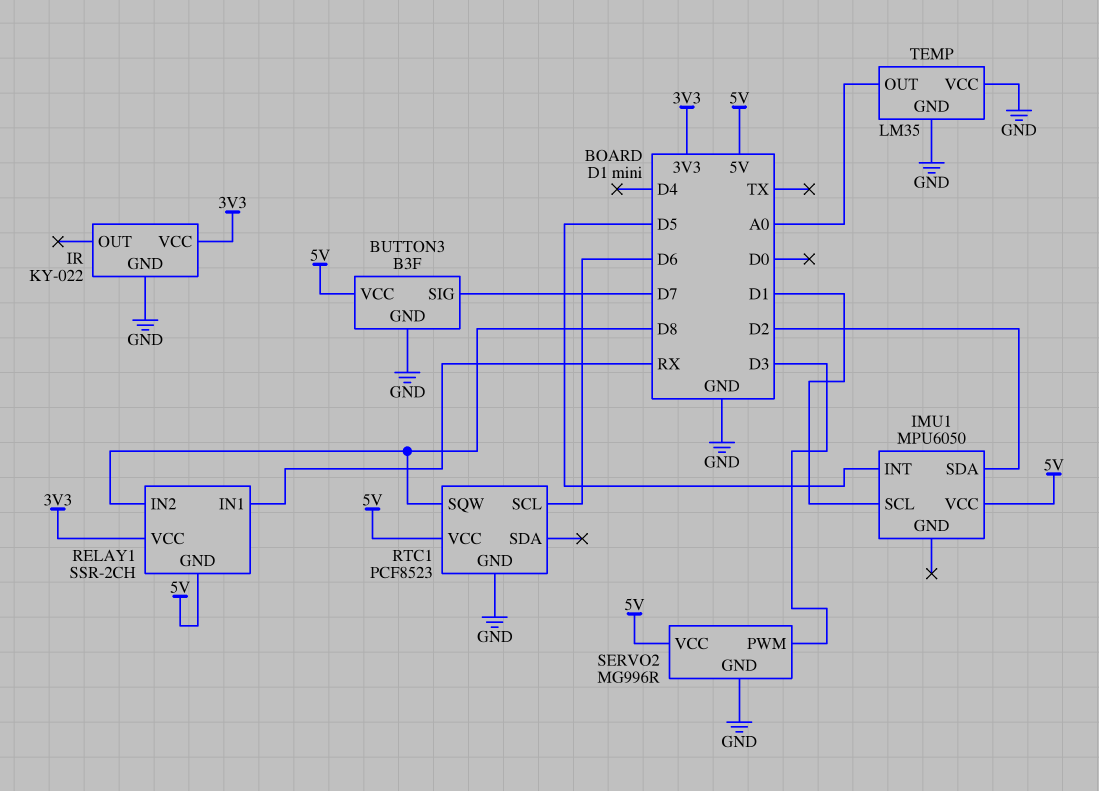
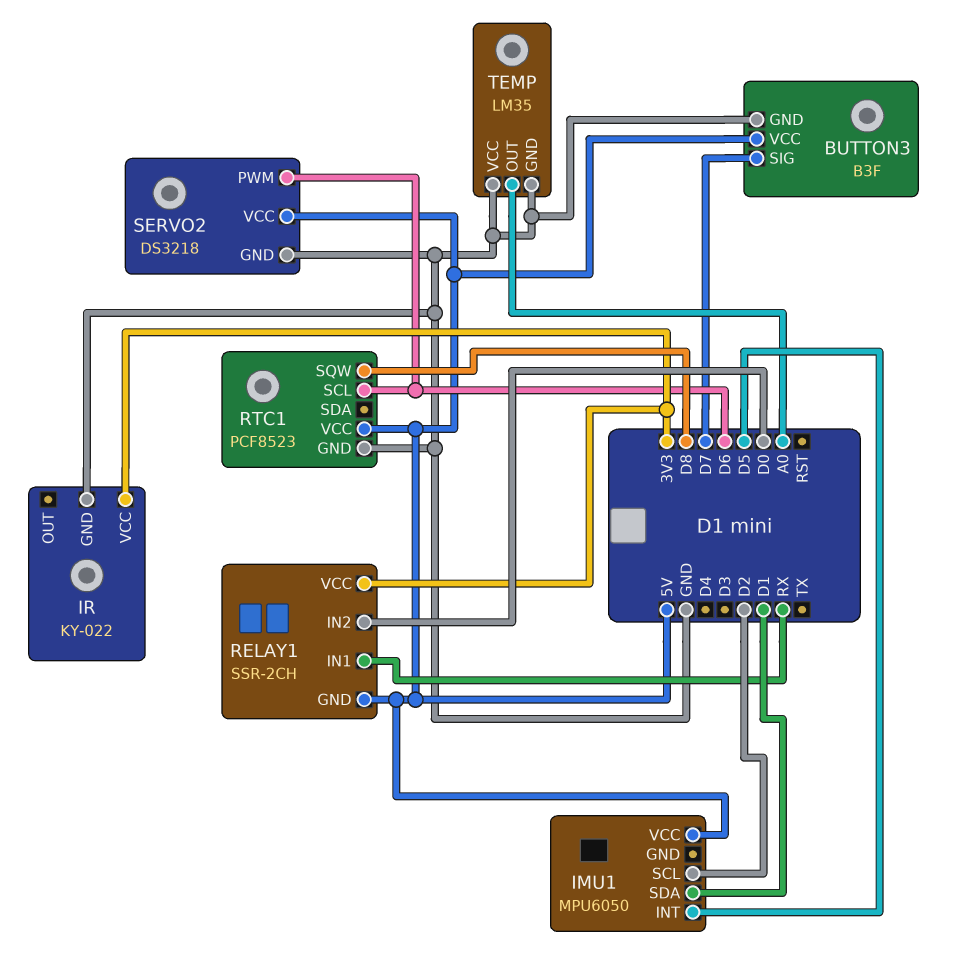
IMU1 pin SCL: D1 -> D2
IMU1 pin SDA: D2 -> D1
RELAY1 pin IN2: D8 -> D0
SERVO2: MG996R -> DS3218
SERVO2 pin PWM: D3 -> D6

